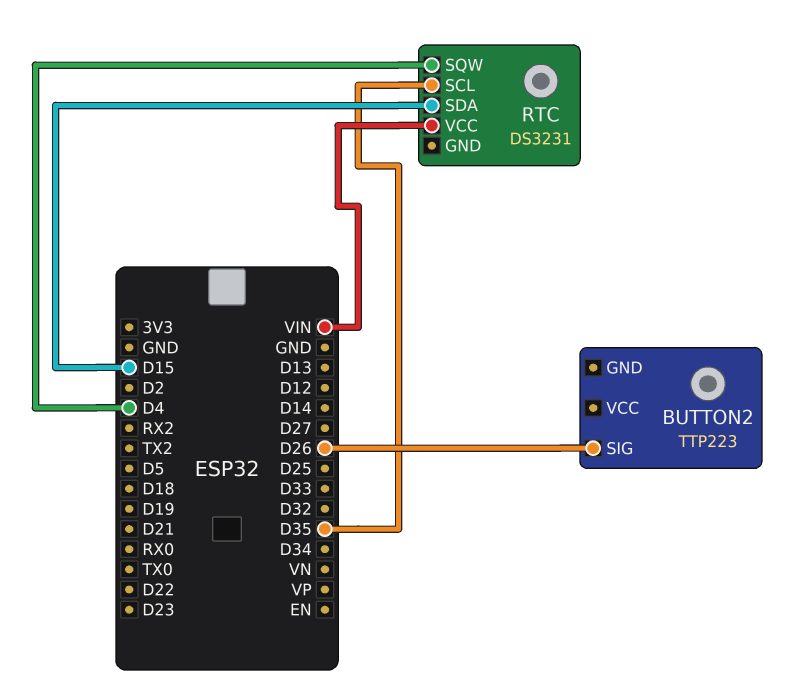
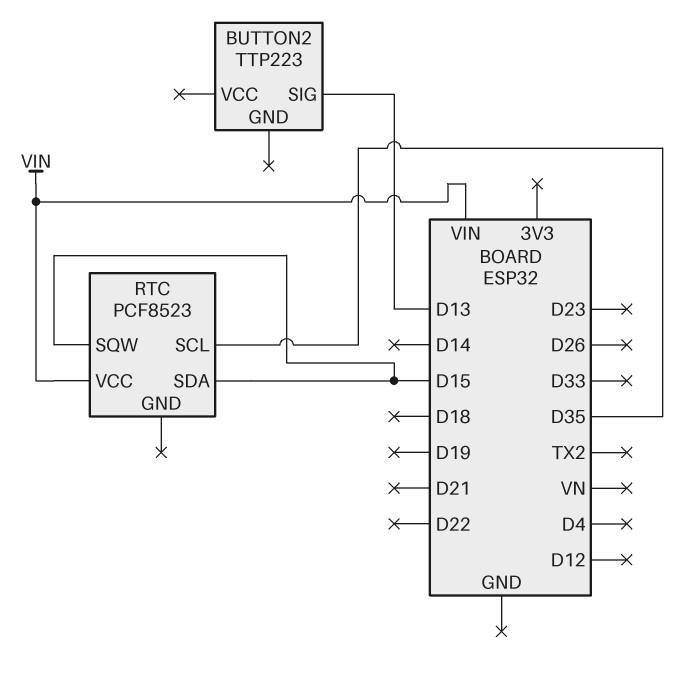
BUTTON2 pin SIG: D26 -> D13
RTC: DS3231 -> PCF8523
RTC pin SQW: D4 -> D15

